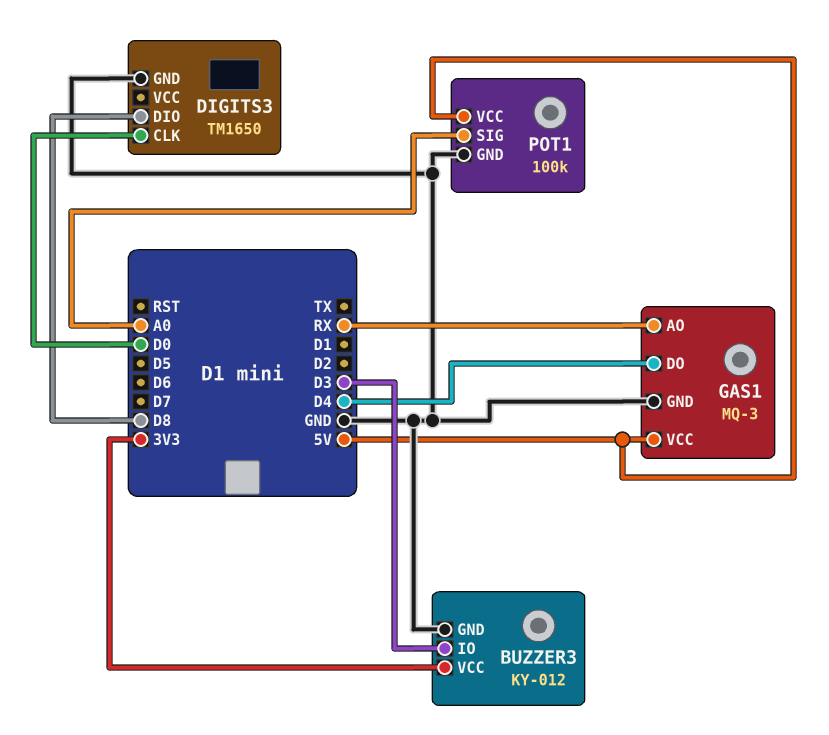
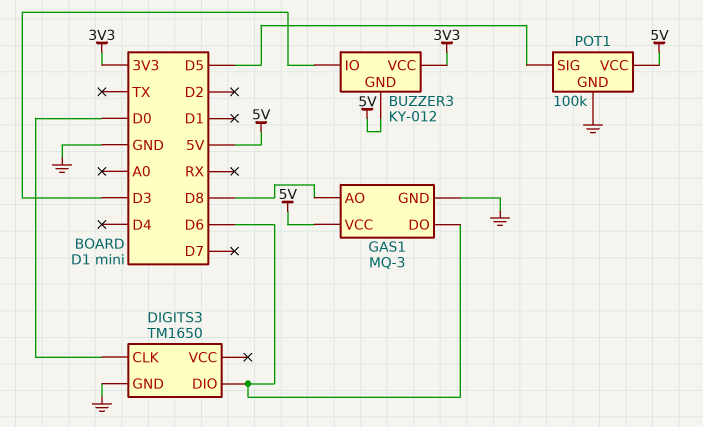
BUZZER3 pin GND: GND -> 5V
DIGITS3 pin DIO: D8 -> D6
GAS1 pin AO: RX -> D8
GAS1 pin DO: D4 -> D6
POT1 pin SIG: A0 -> D5

